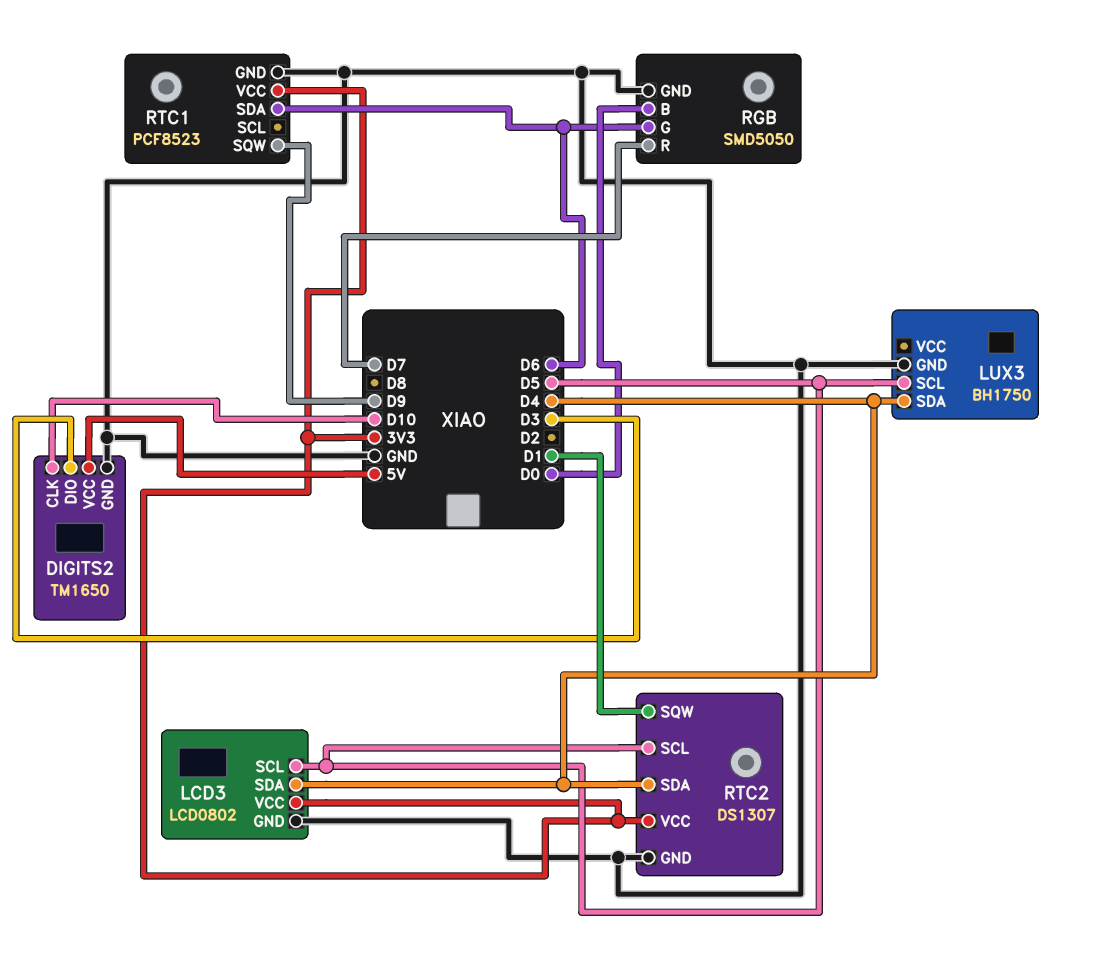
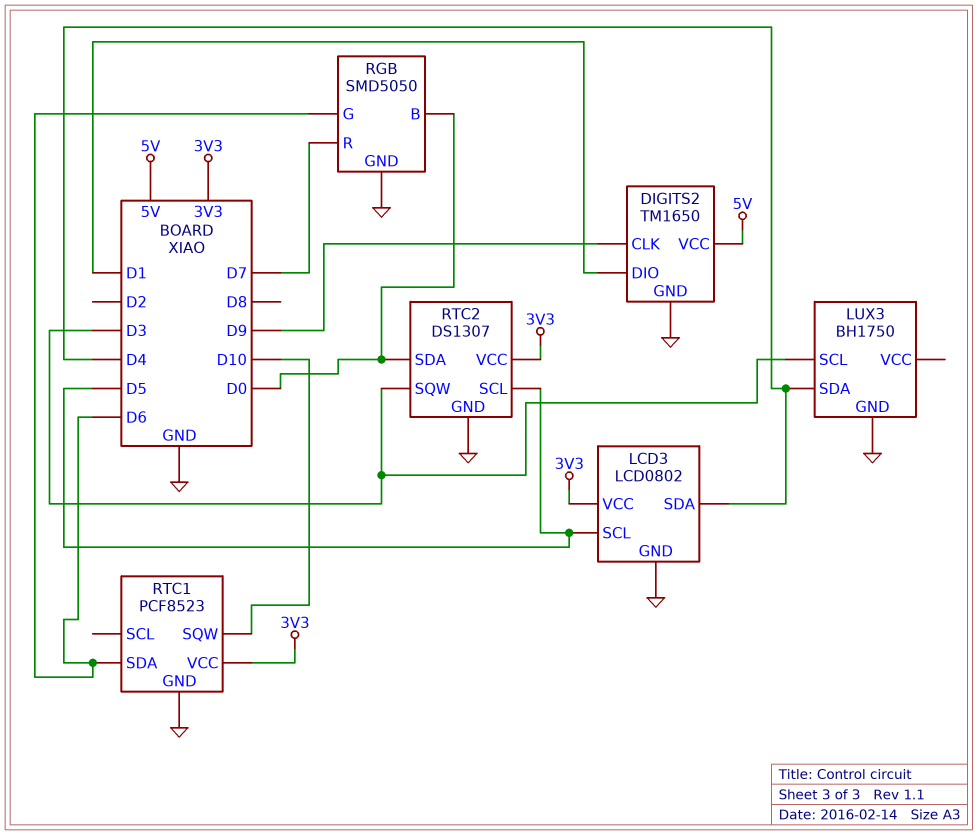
DIGITS2 pin CLK: D10 -> D9
DIGITS2 pin DIO: D3 -> D1
LUX3 pin SCL: D5 -> D3
RTC1 pin SQW: D9 -> D10
RTC2 pin SDA: D4 -> D0
RTC2 pin SQW: D1 -> D3

